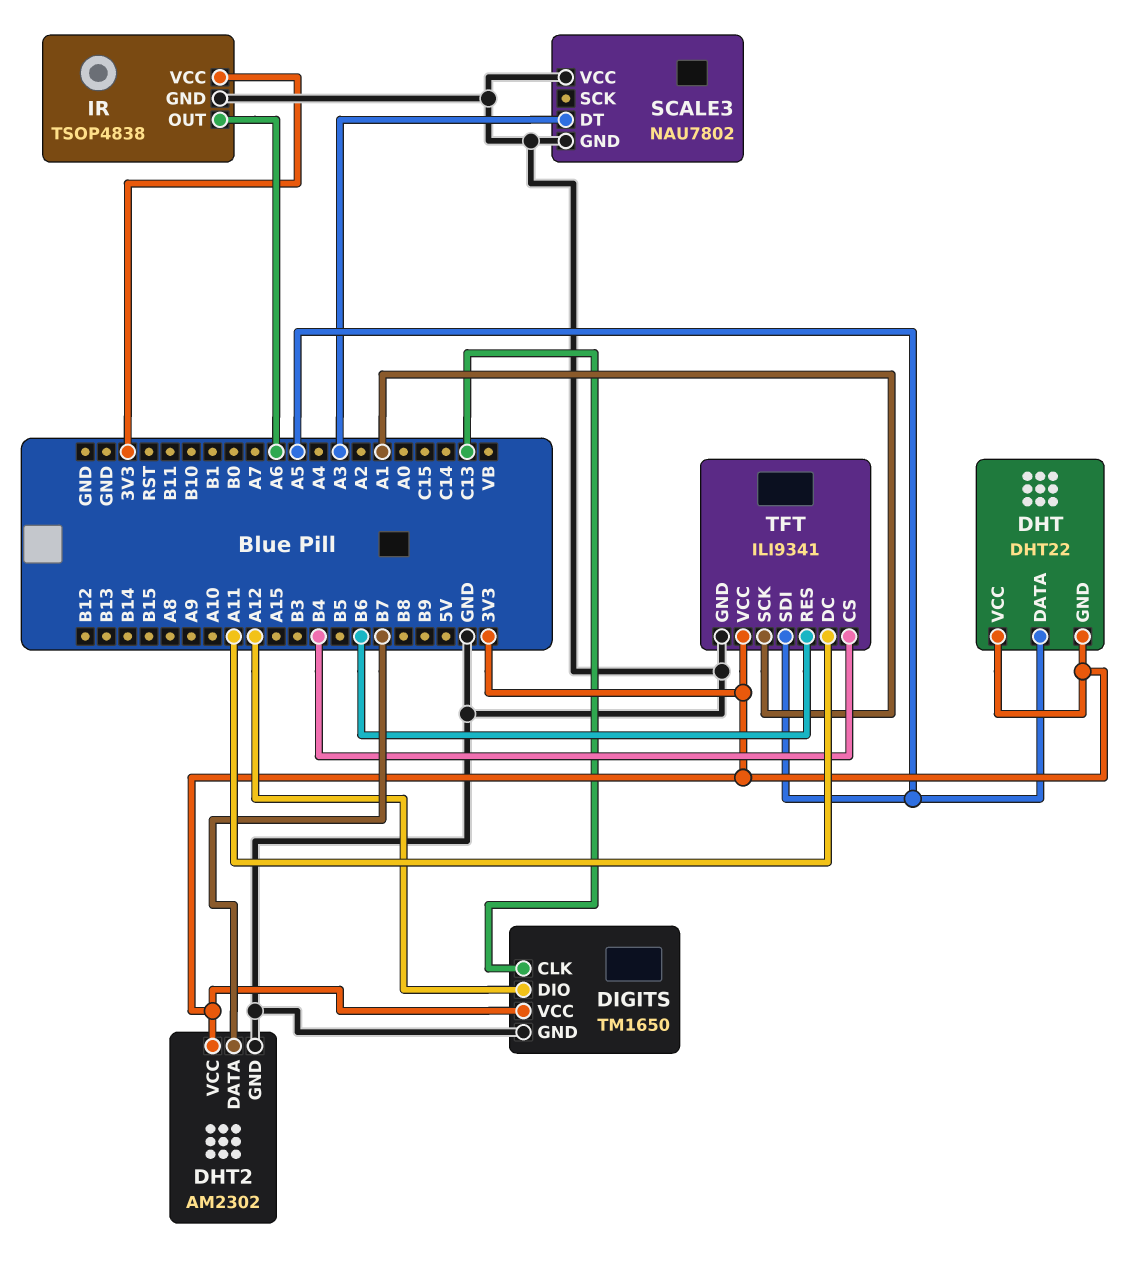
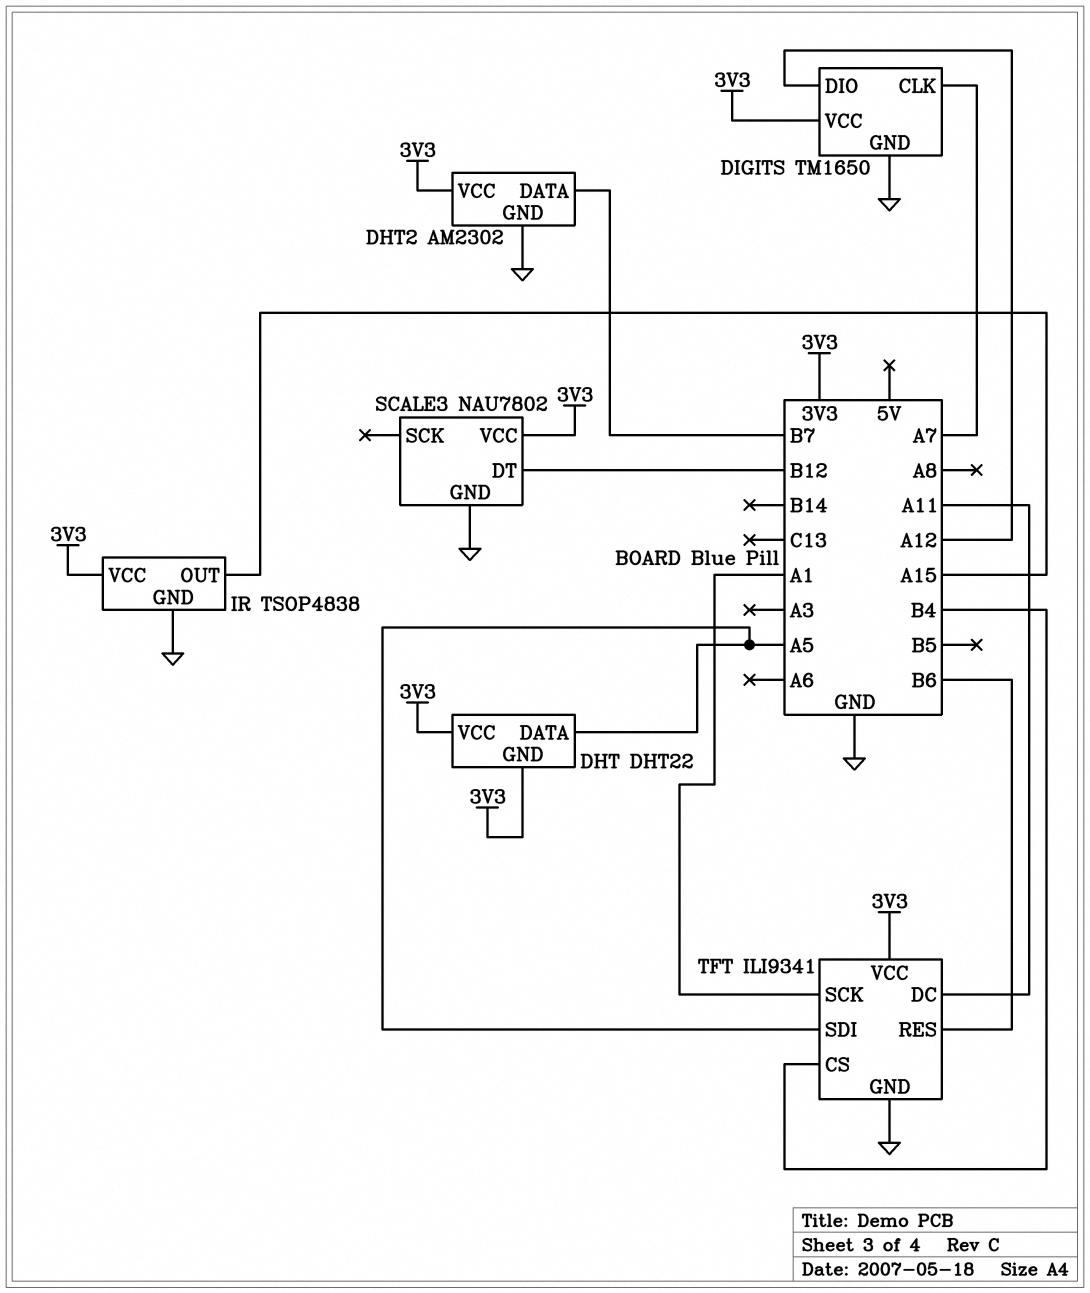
DIGITS pin CLK: C13 -> A7
IR pin OUT: A6 -> A15
SCALE3 pin DT: A3 -> B12
SCALE3 pin VCC: GND -> 3V3

